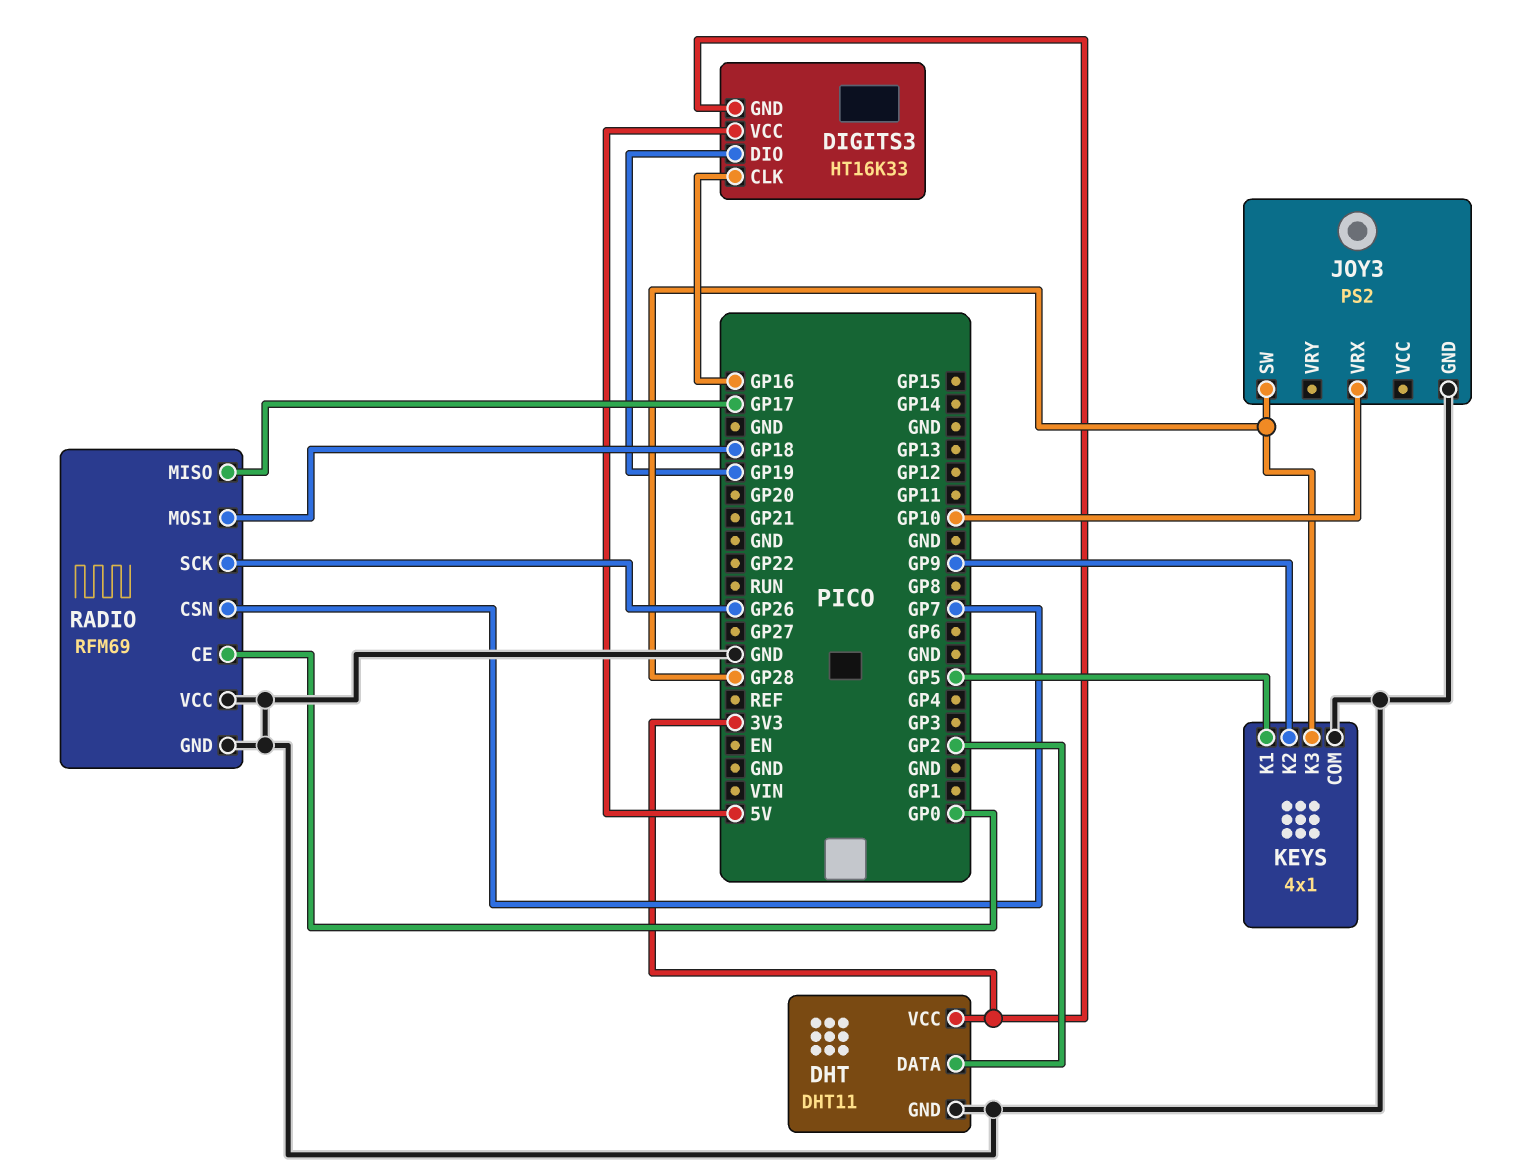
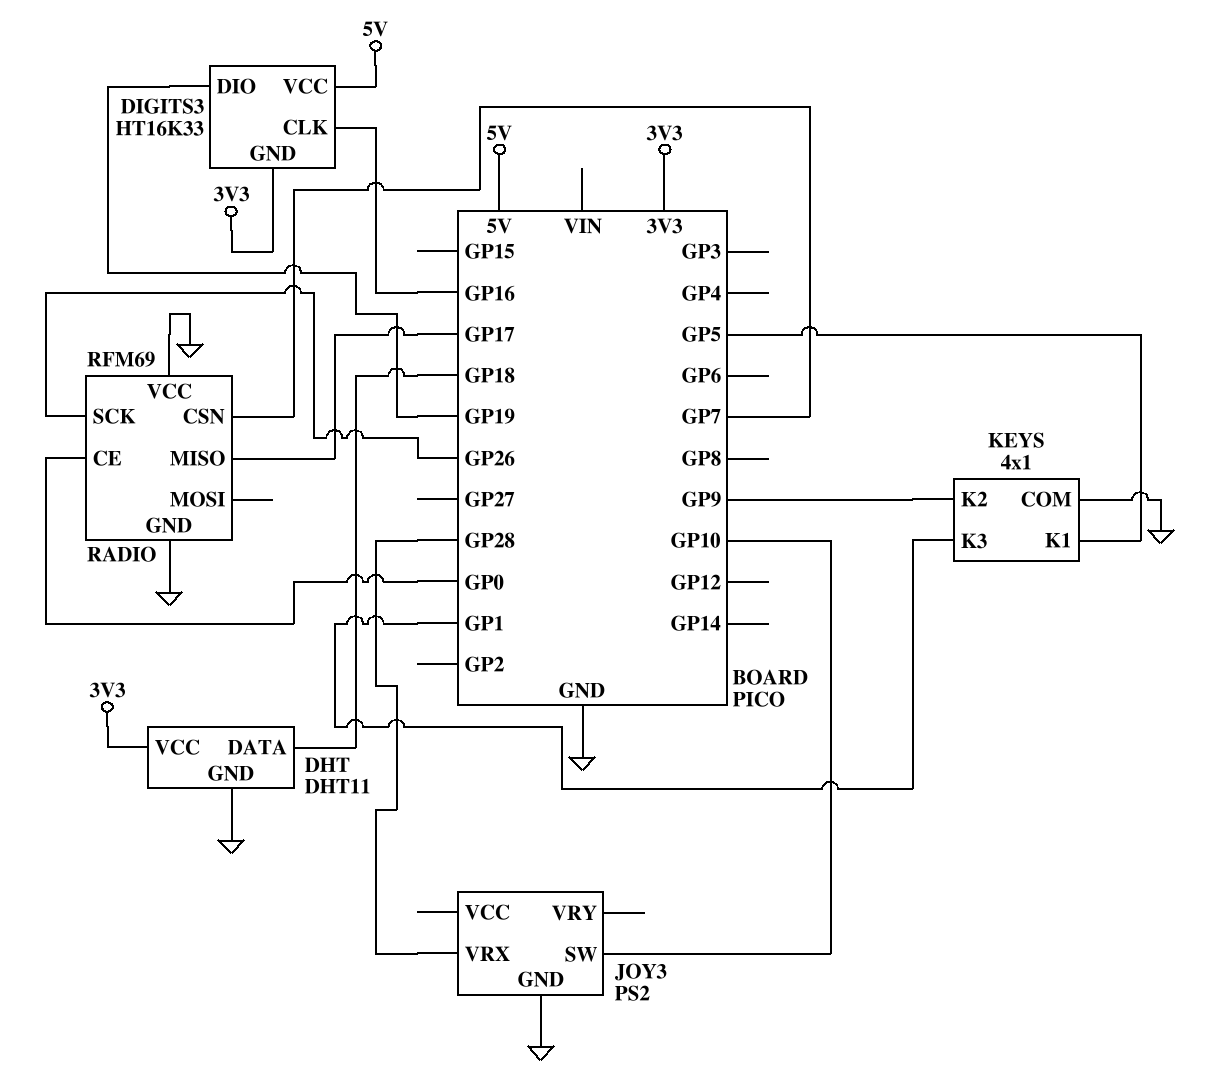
DHT pin DATA: GP2 -> GP18
JOY3 pin SW: GP28 -> GP10
JOY3 pin VRX: GP10 -> GP28
KEYS pin K3: GP28 -> GP1
RADIO pin MOSI: GP18 -> none

